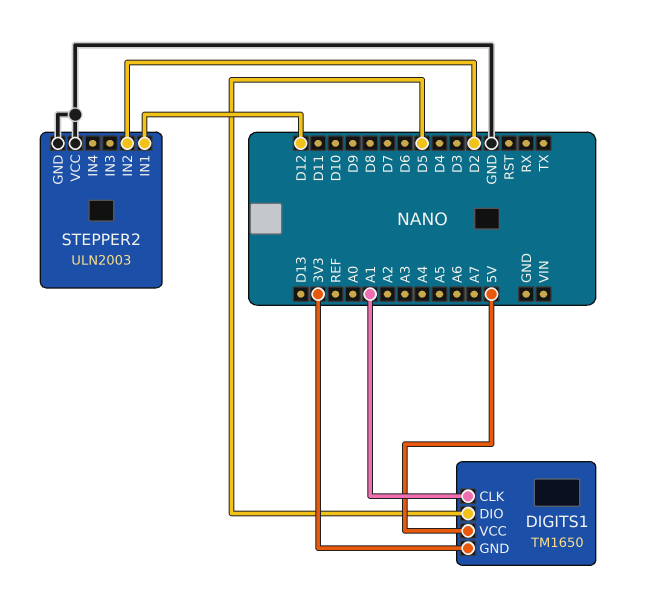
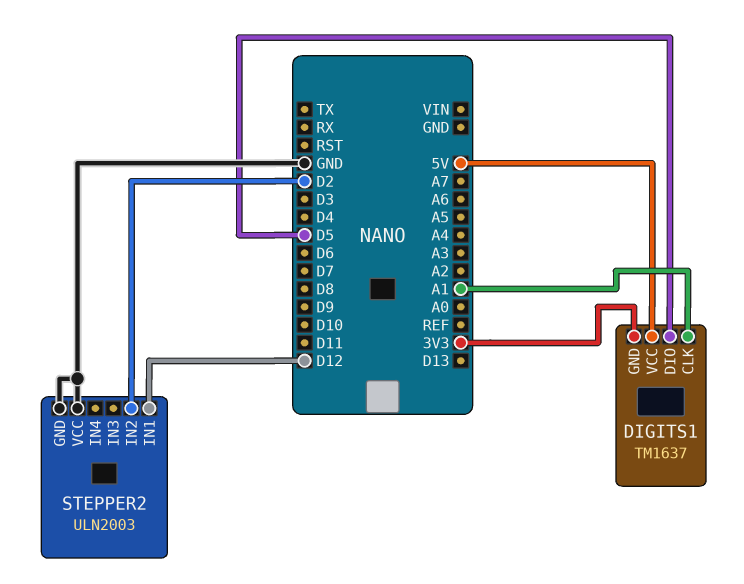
DIGITS1: TM1650 -> TM1637

